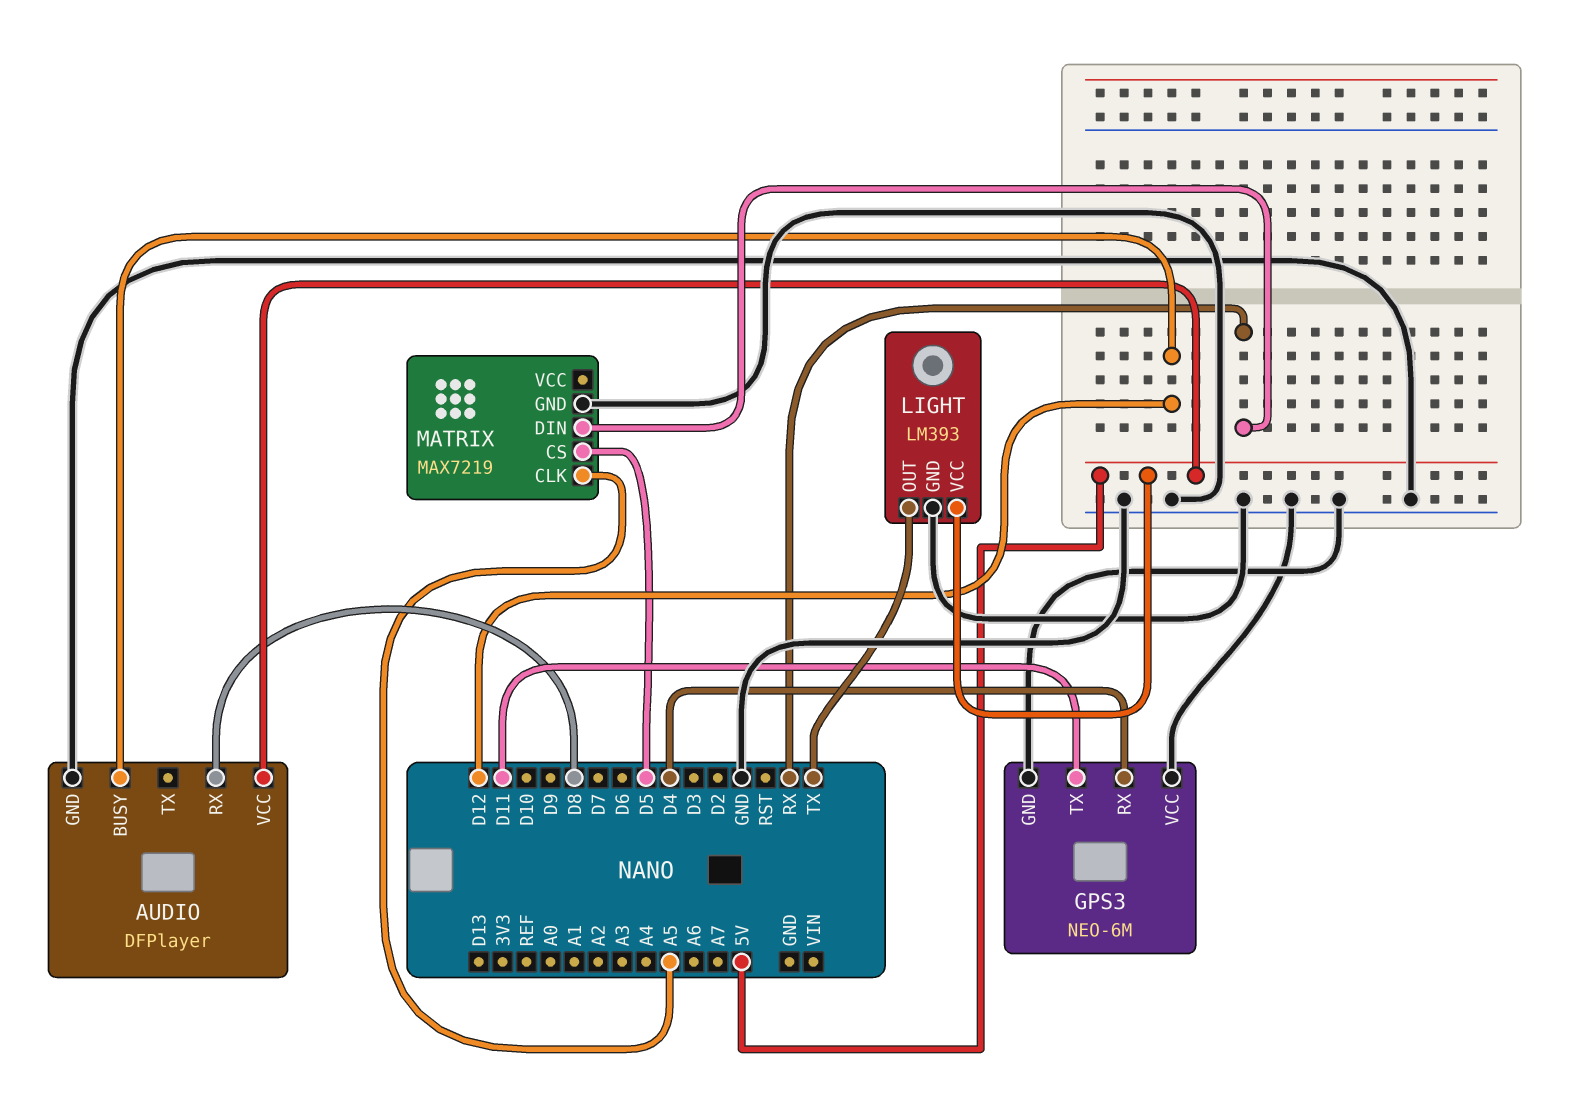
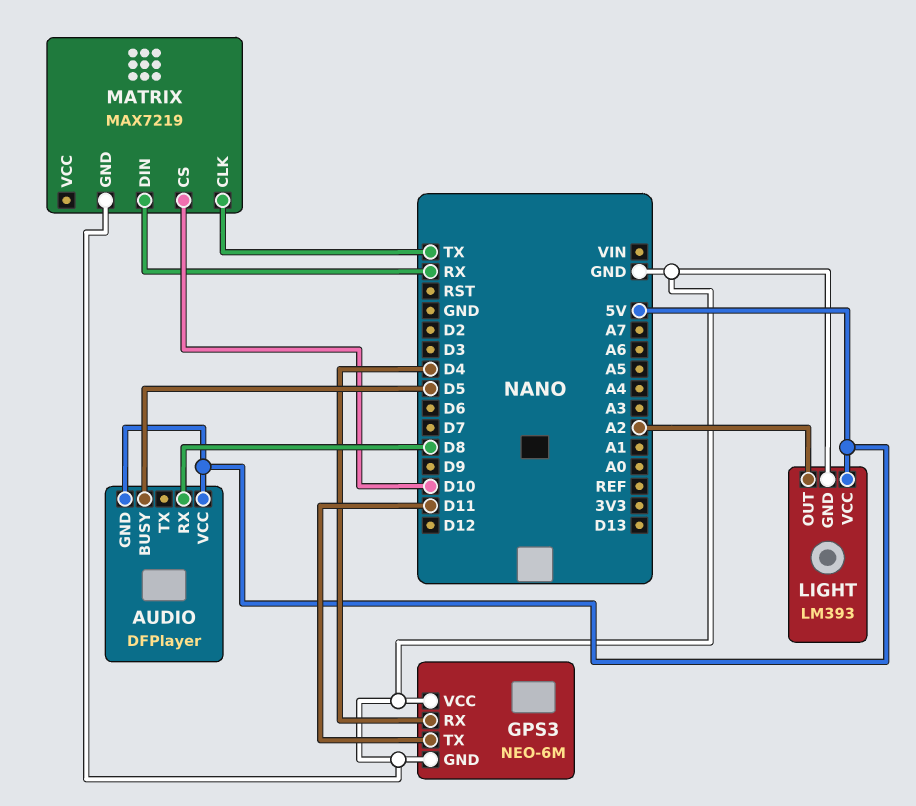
AUDIO pin BUSY: D12 -> D5
AUDIO pin GND: GND -> 5V
LIGHT pin OUT: TX -> A2
MATRIX pin CLK: A5 -> TX
MATRIX pin CS: D5 -> D10

